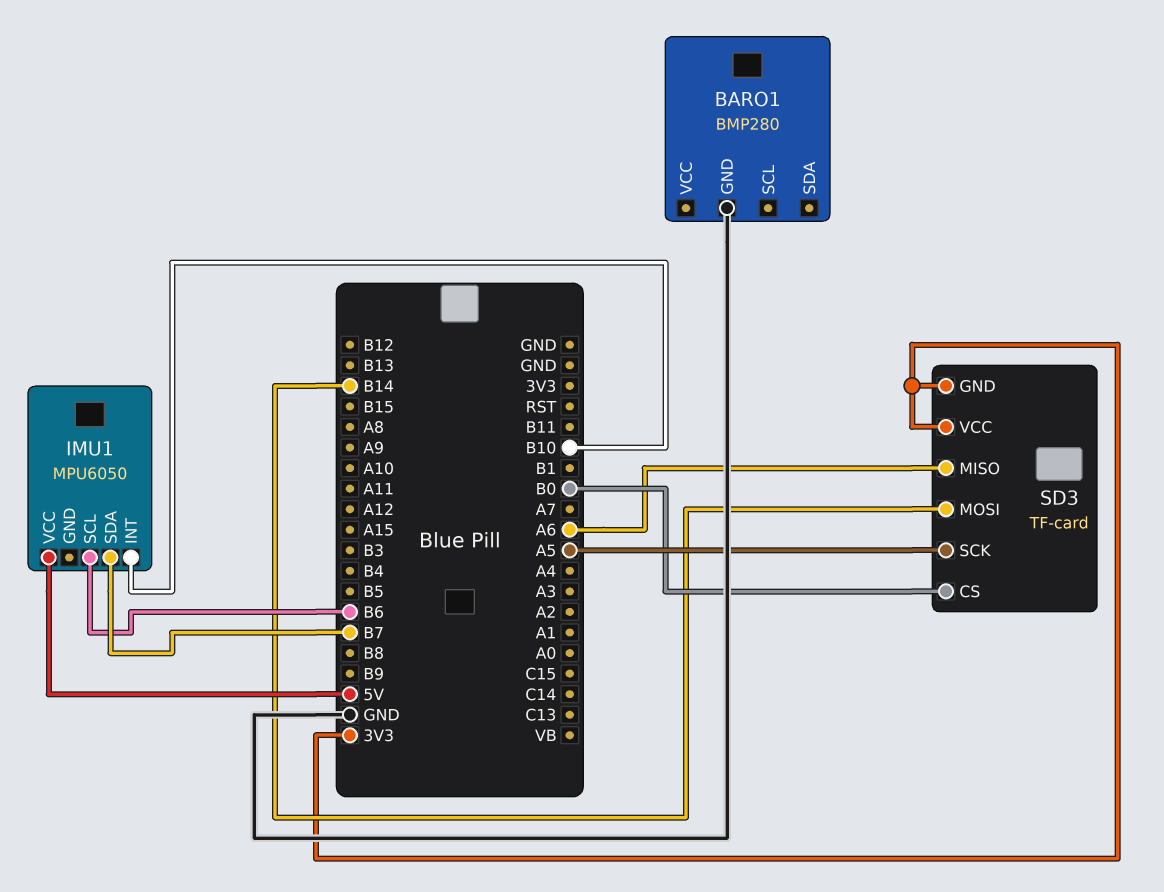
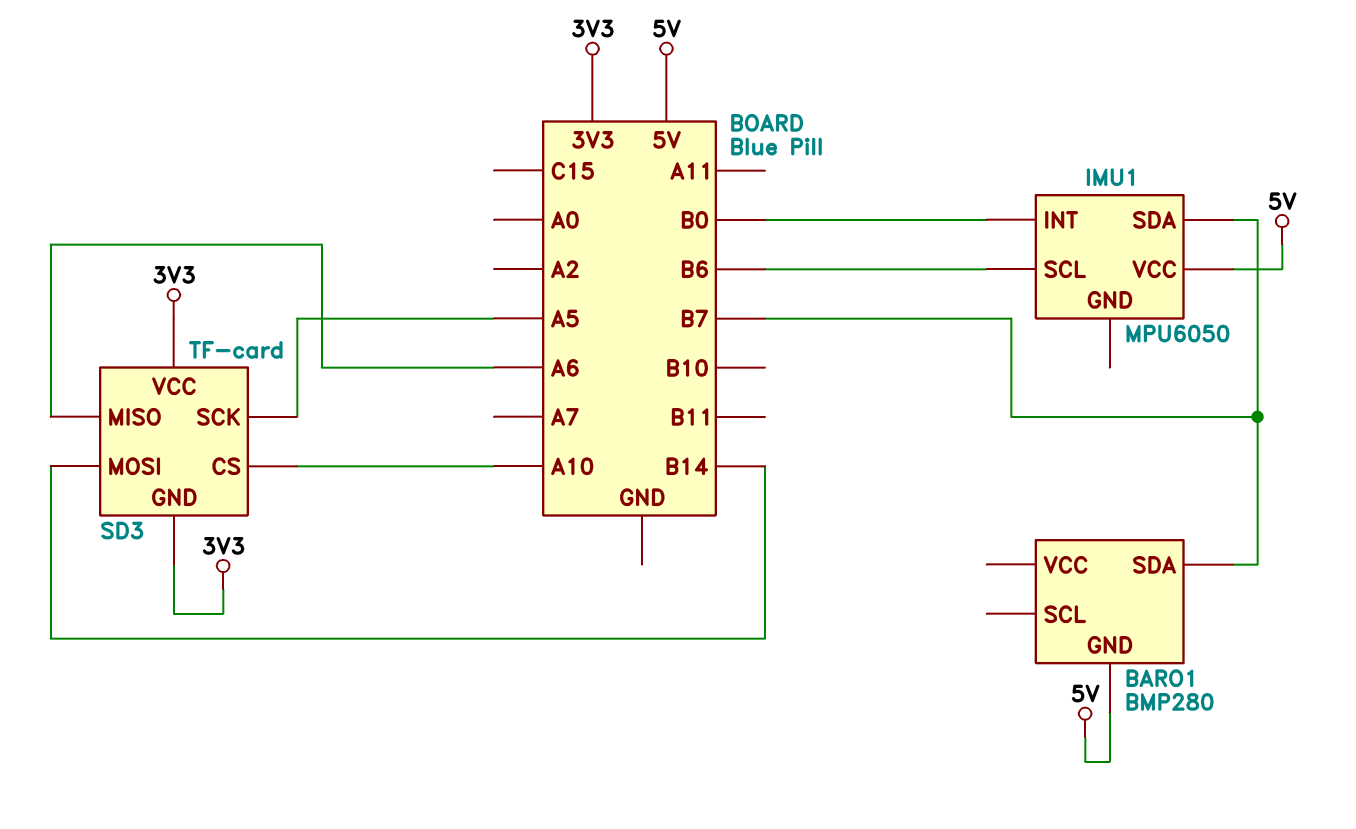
BARO1 pin GND: GND -> 5V
BARO1 pin SDA: none -> B7
IMU1 pin INT: B10 -> B0
SD3 pin CS: B0 -> A10

